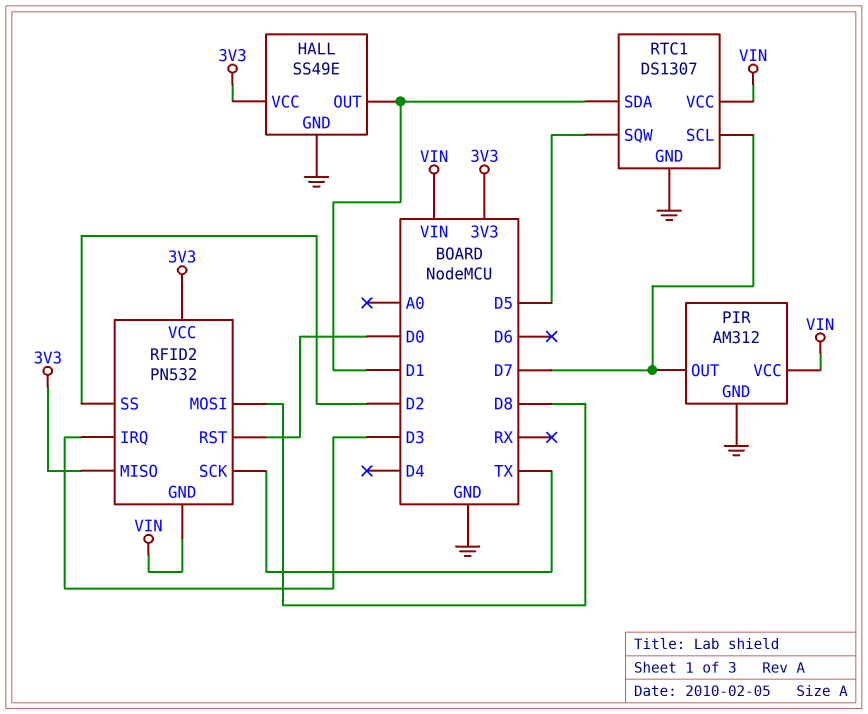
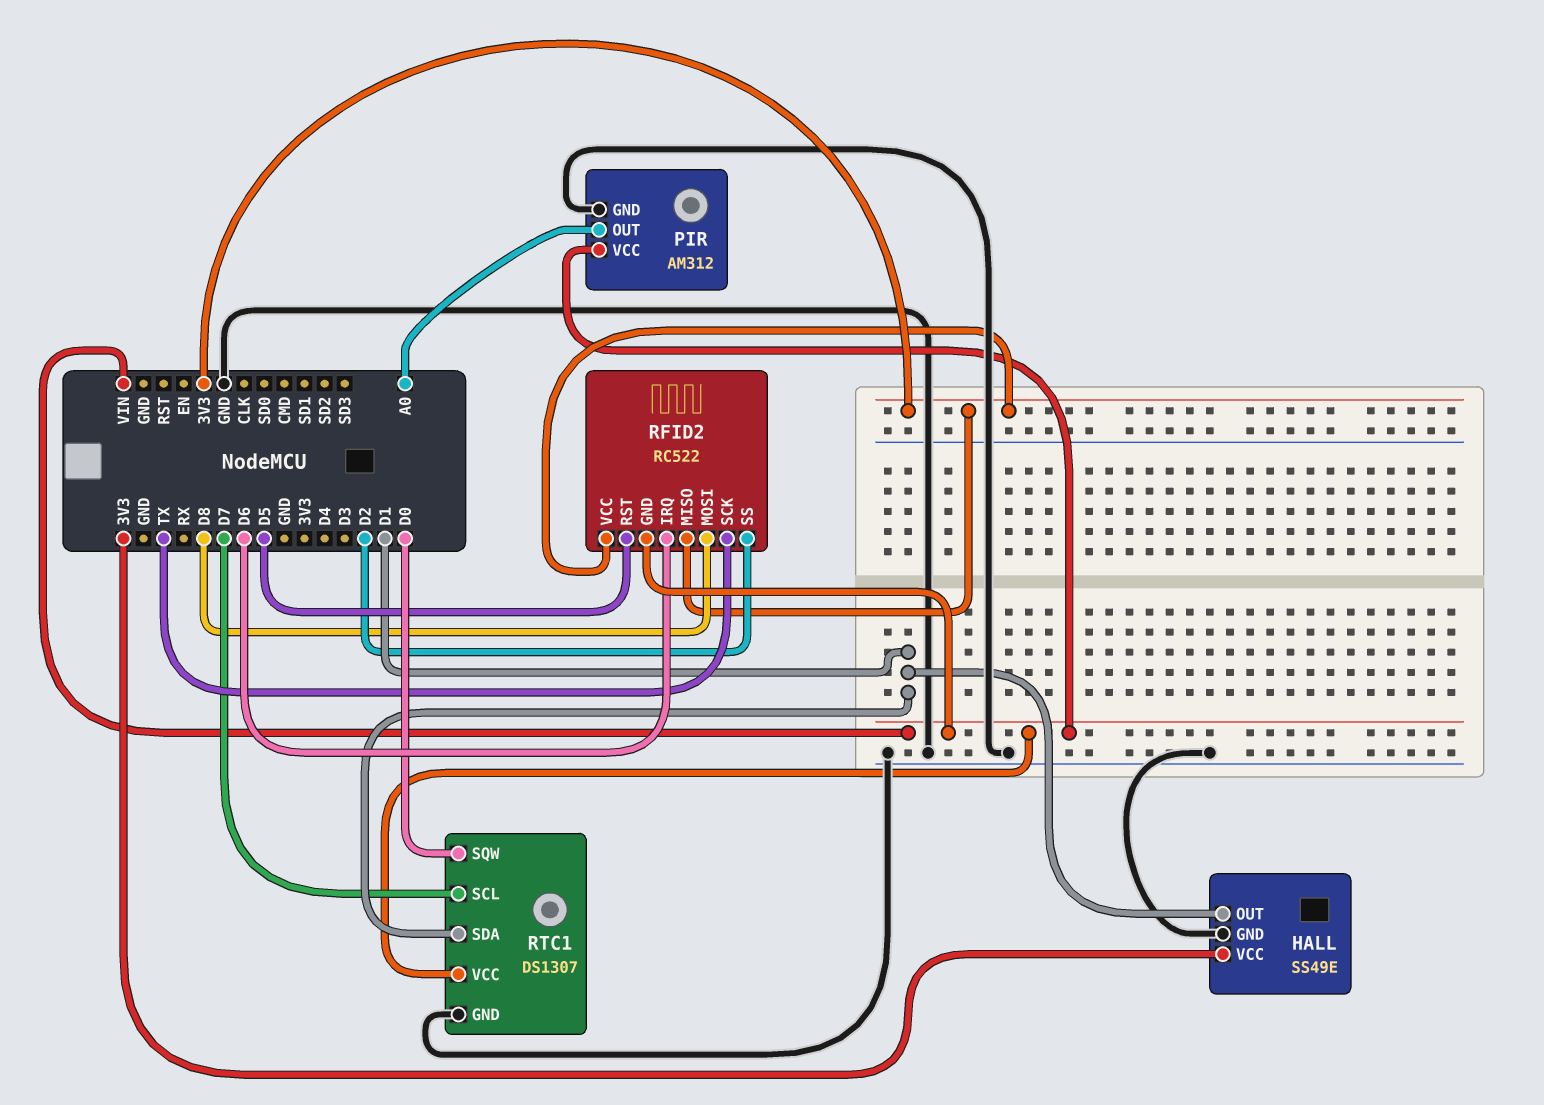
PIR pin OUT: D7 -> A0
RFID2: PN532 -> RC522
RFID2 pin IRQ: D3 -> D6
RFID2 pin RST: D0 -> D5
RTC1 pin SQW: D5 -> D0

